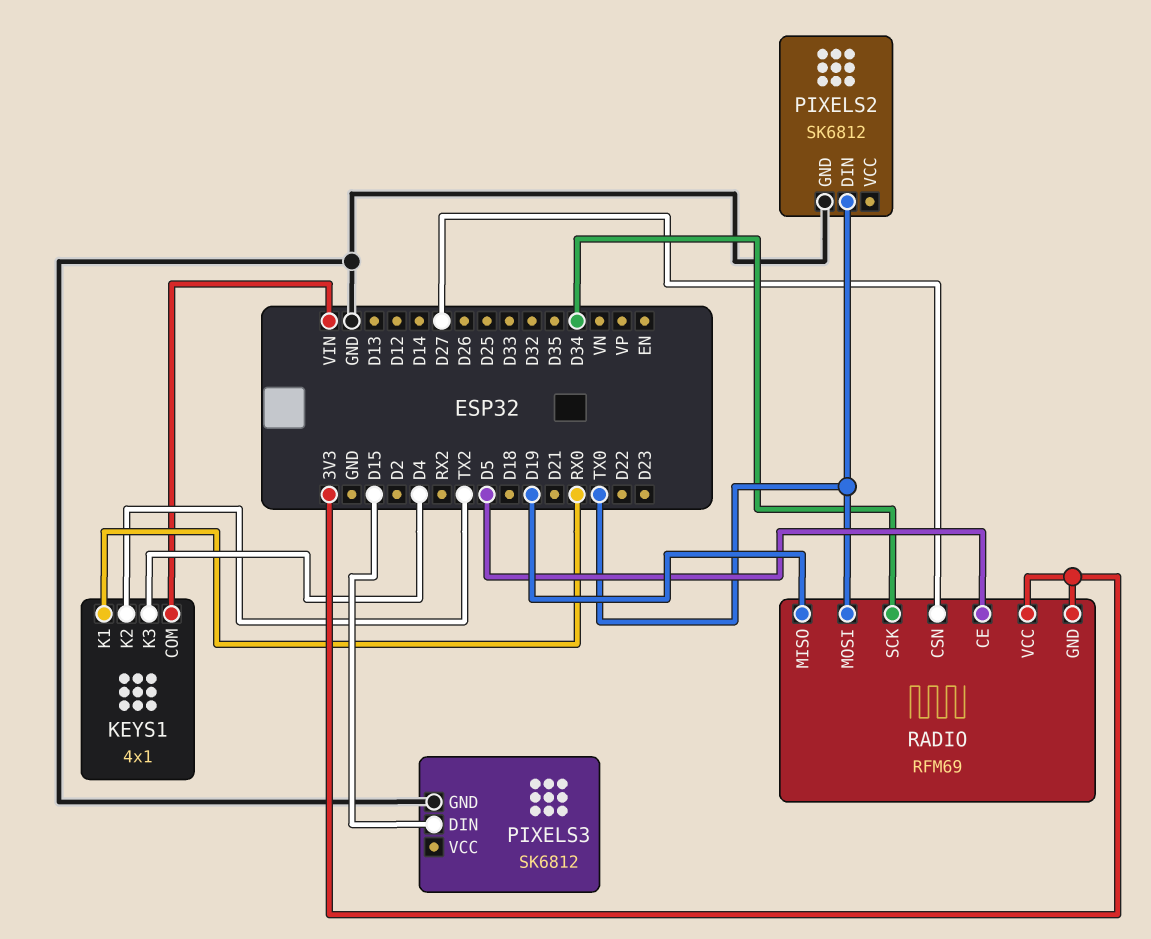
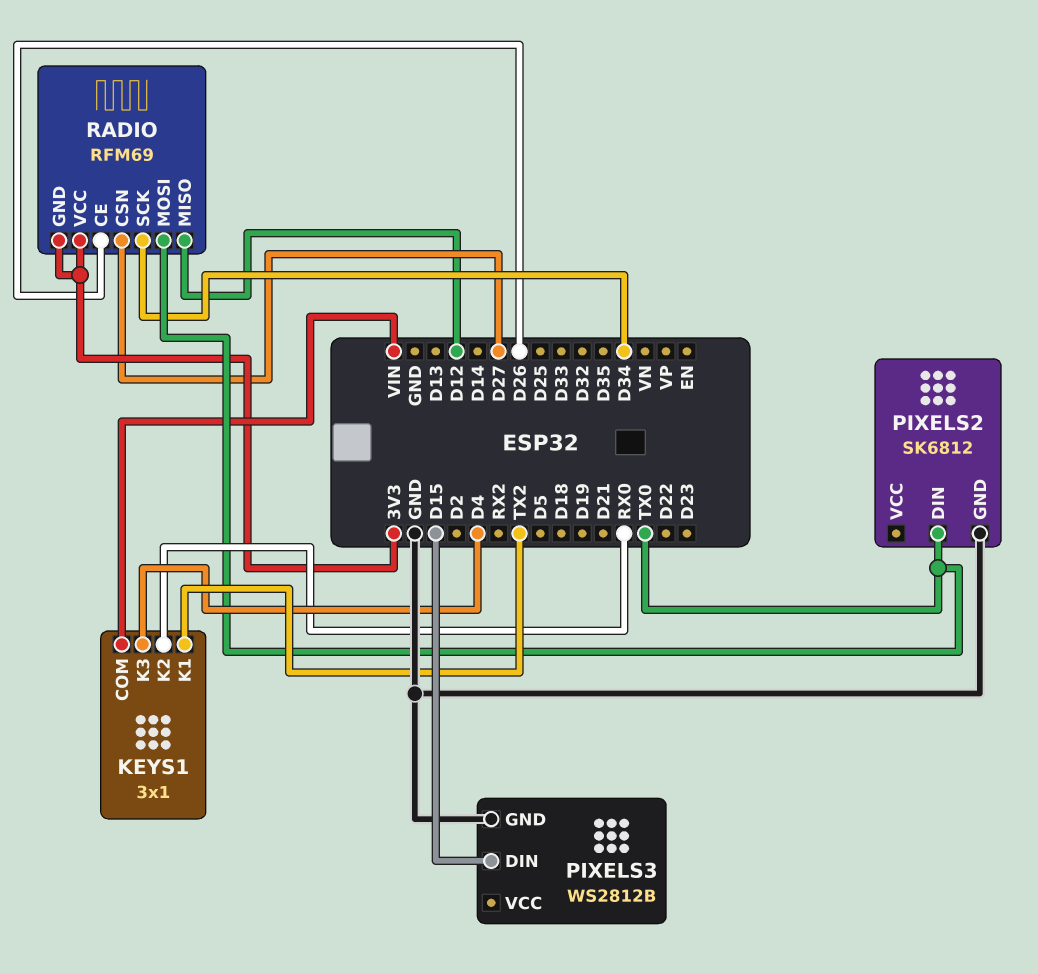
KEYS1: 4x1 -> 3x1
KEYS1 pin K1: RX0 -> TX2
KEYS1 pin K2: TX2 -> RX0
PIXELS3: SK6812 -> WS2812B
RADIO pin CE: D5 -> D26
RADIO pin MISO: D19 -> D12

